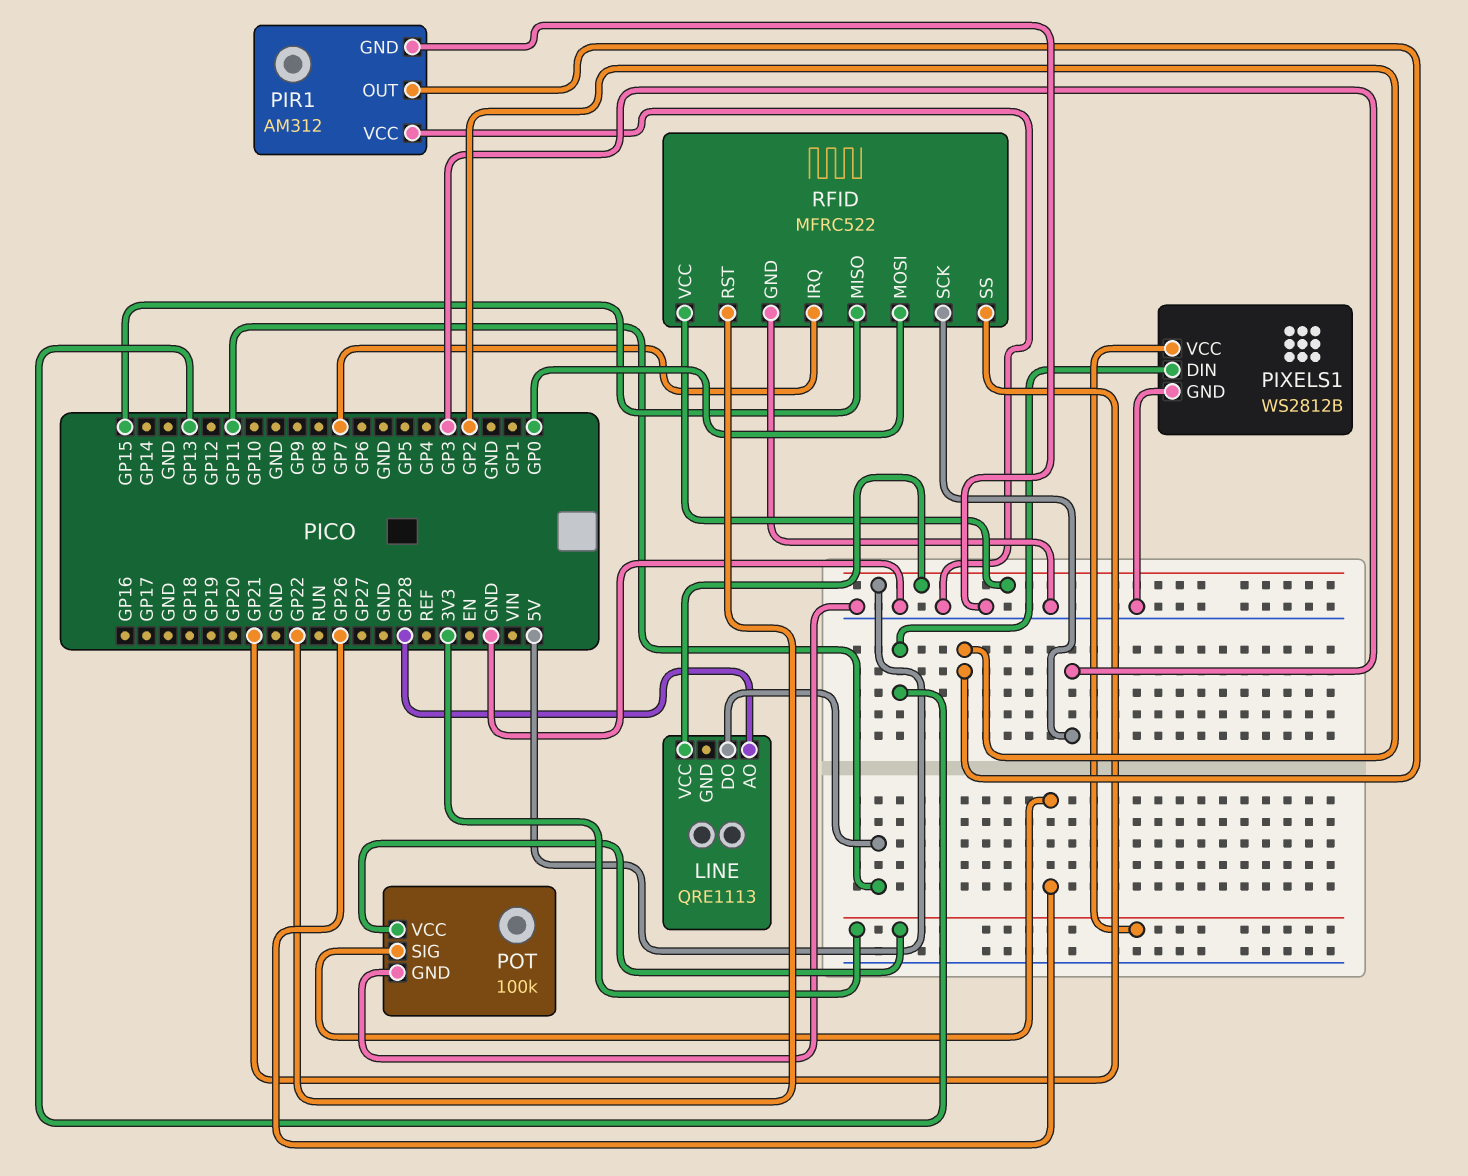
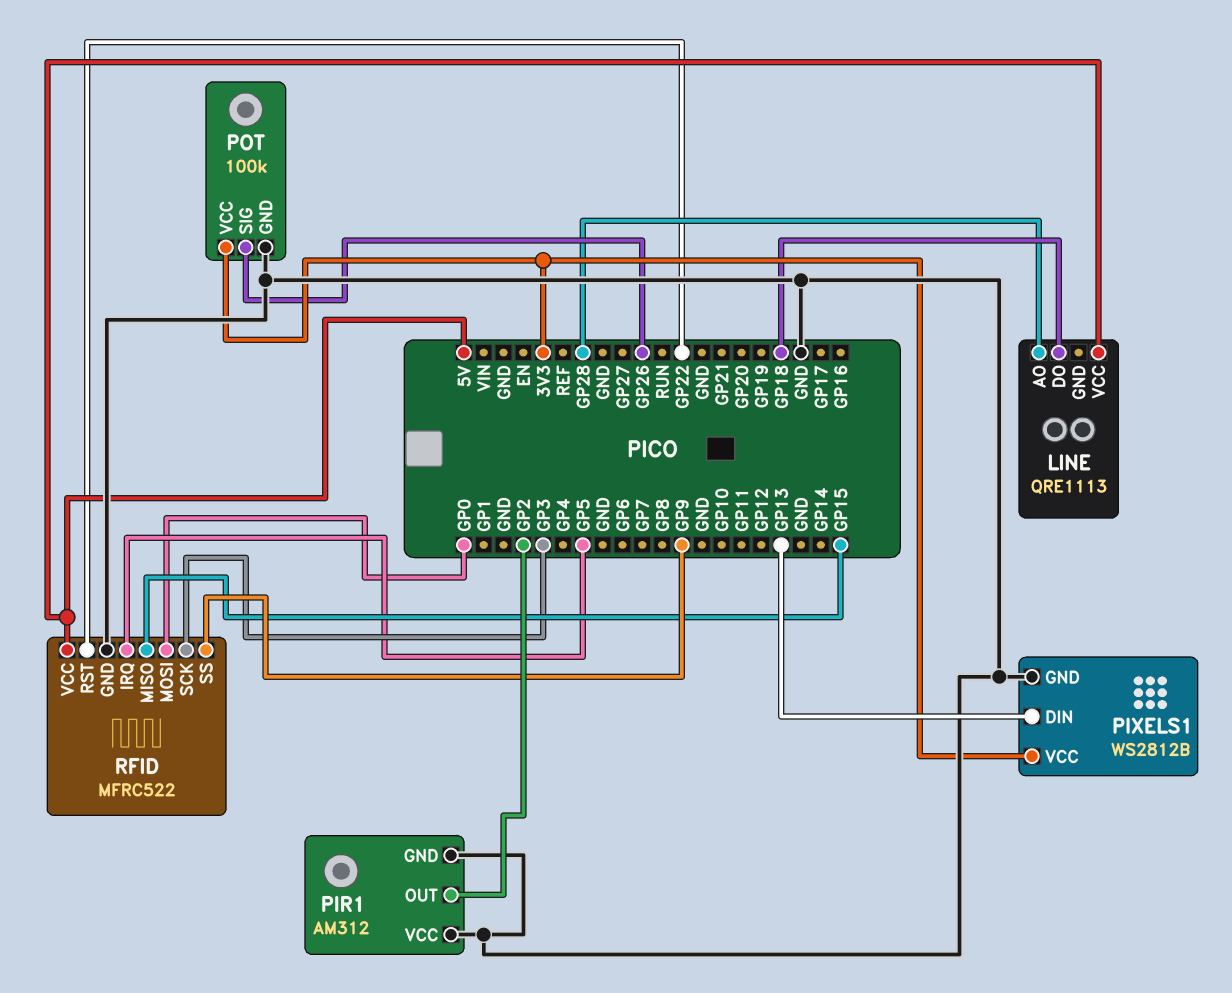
LINE pin DO: GP11 -> GP18
RFID pin IRQ: GP7 -> GP5
RFID pin SS: GP21 -> GP9

